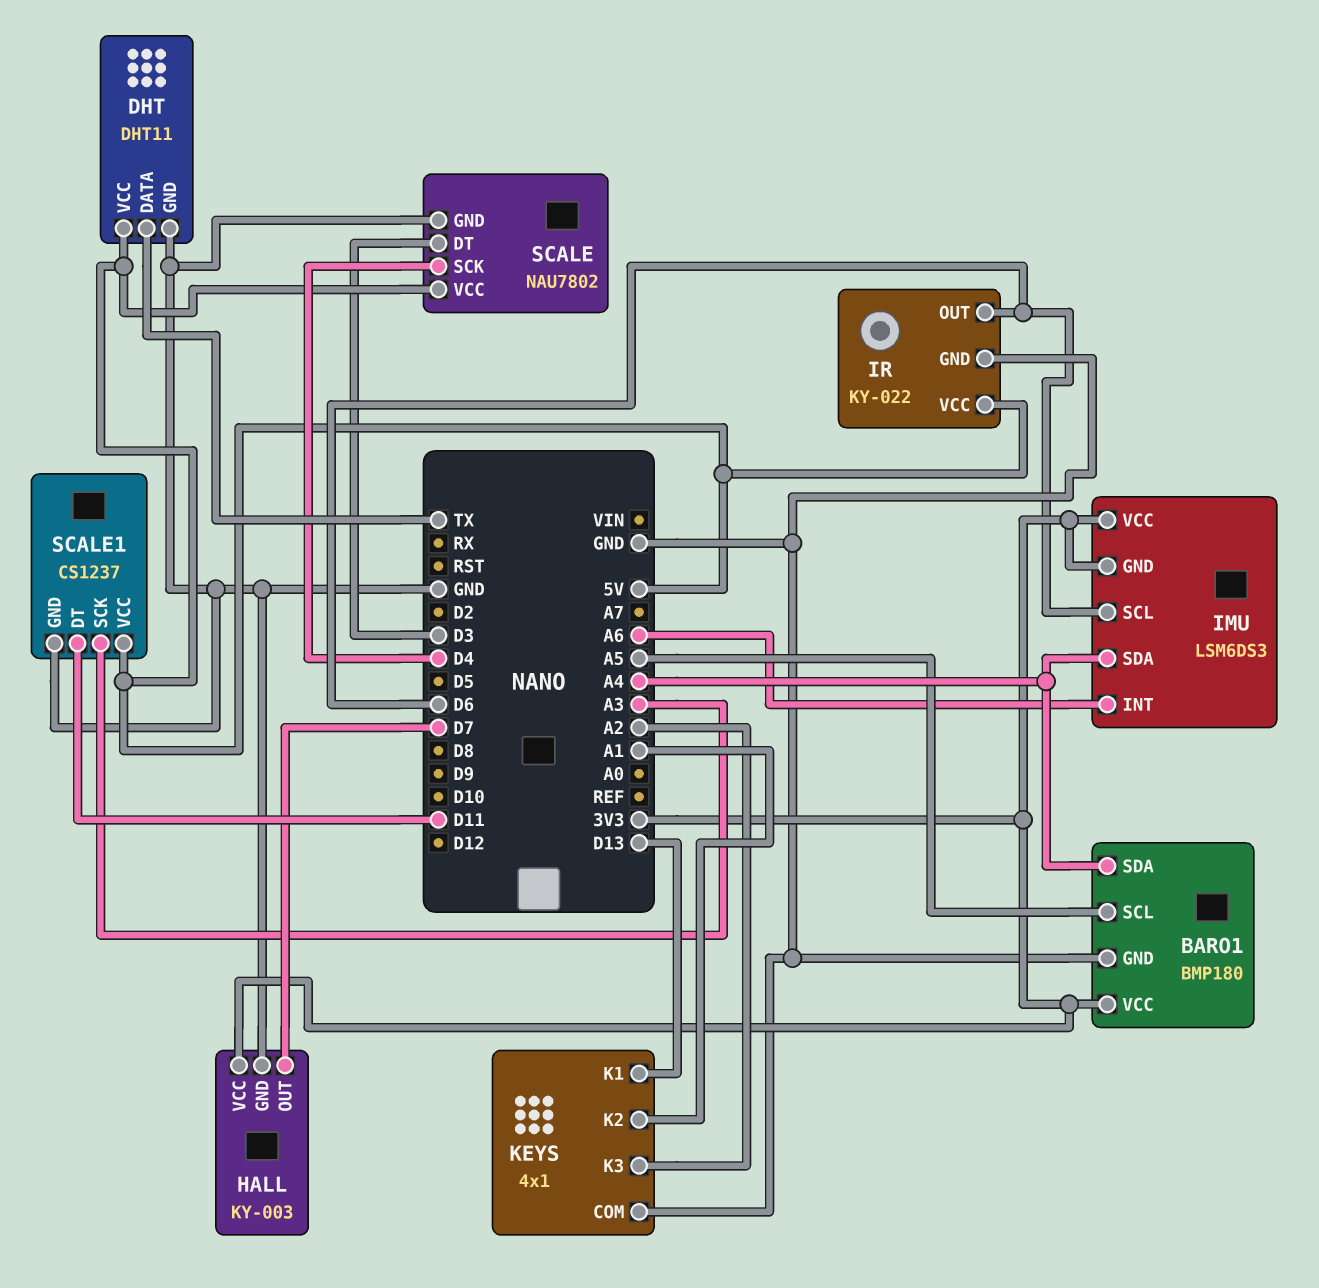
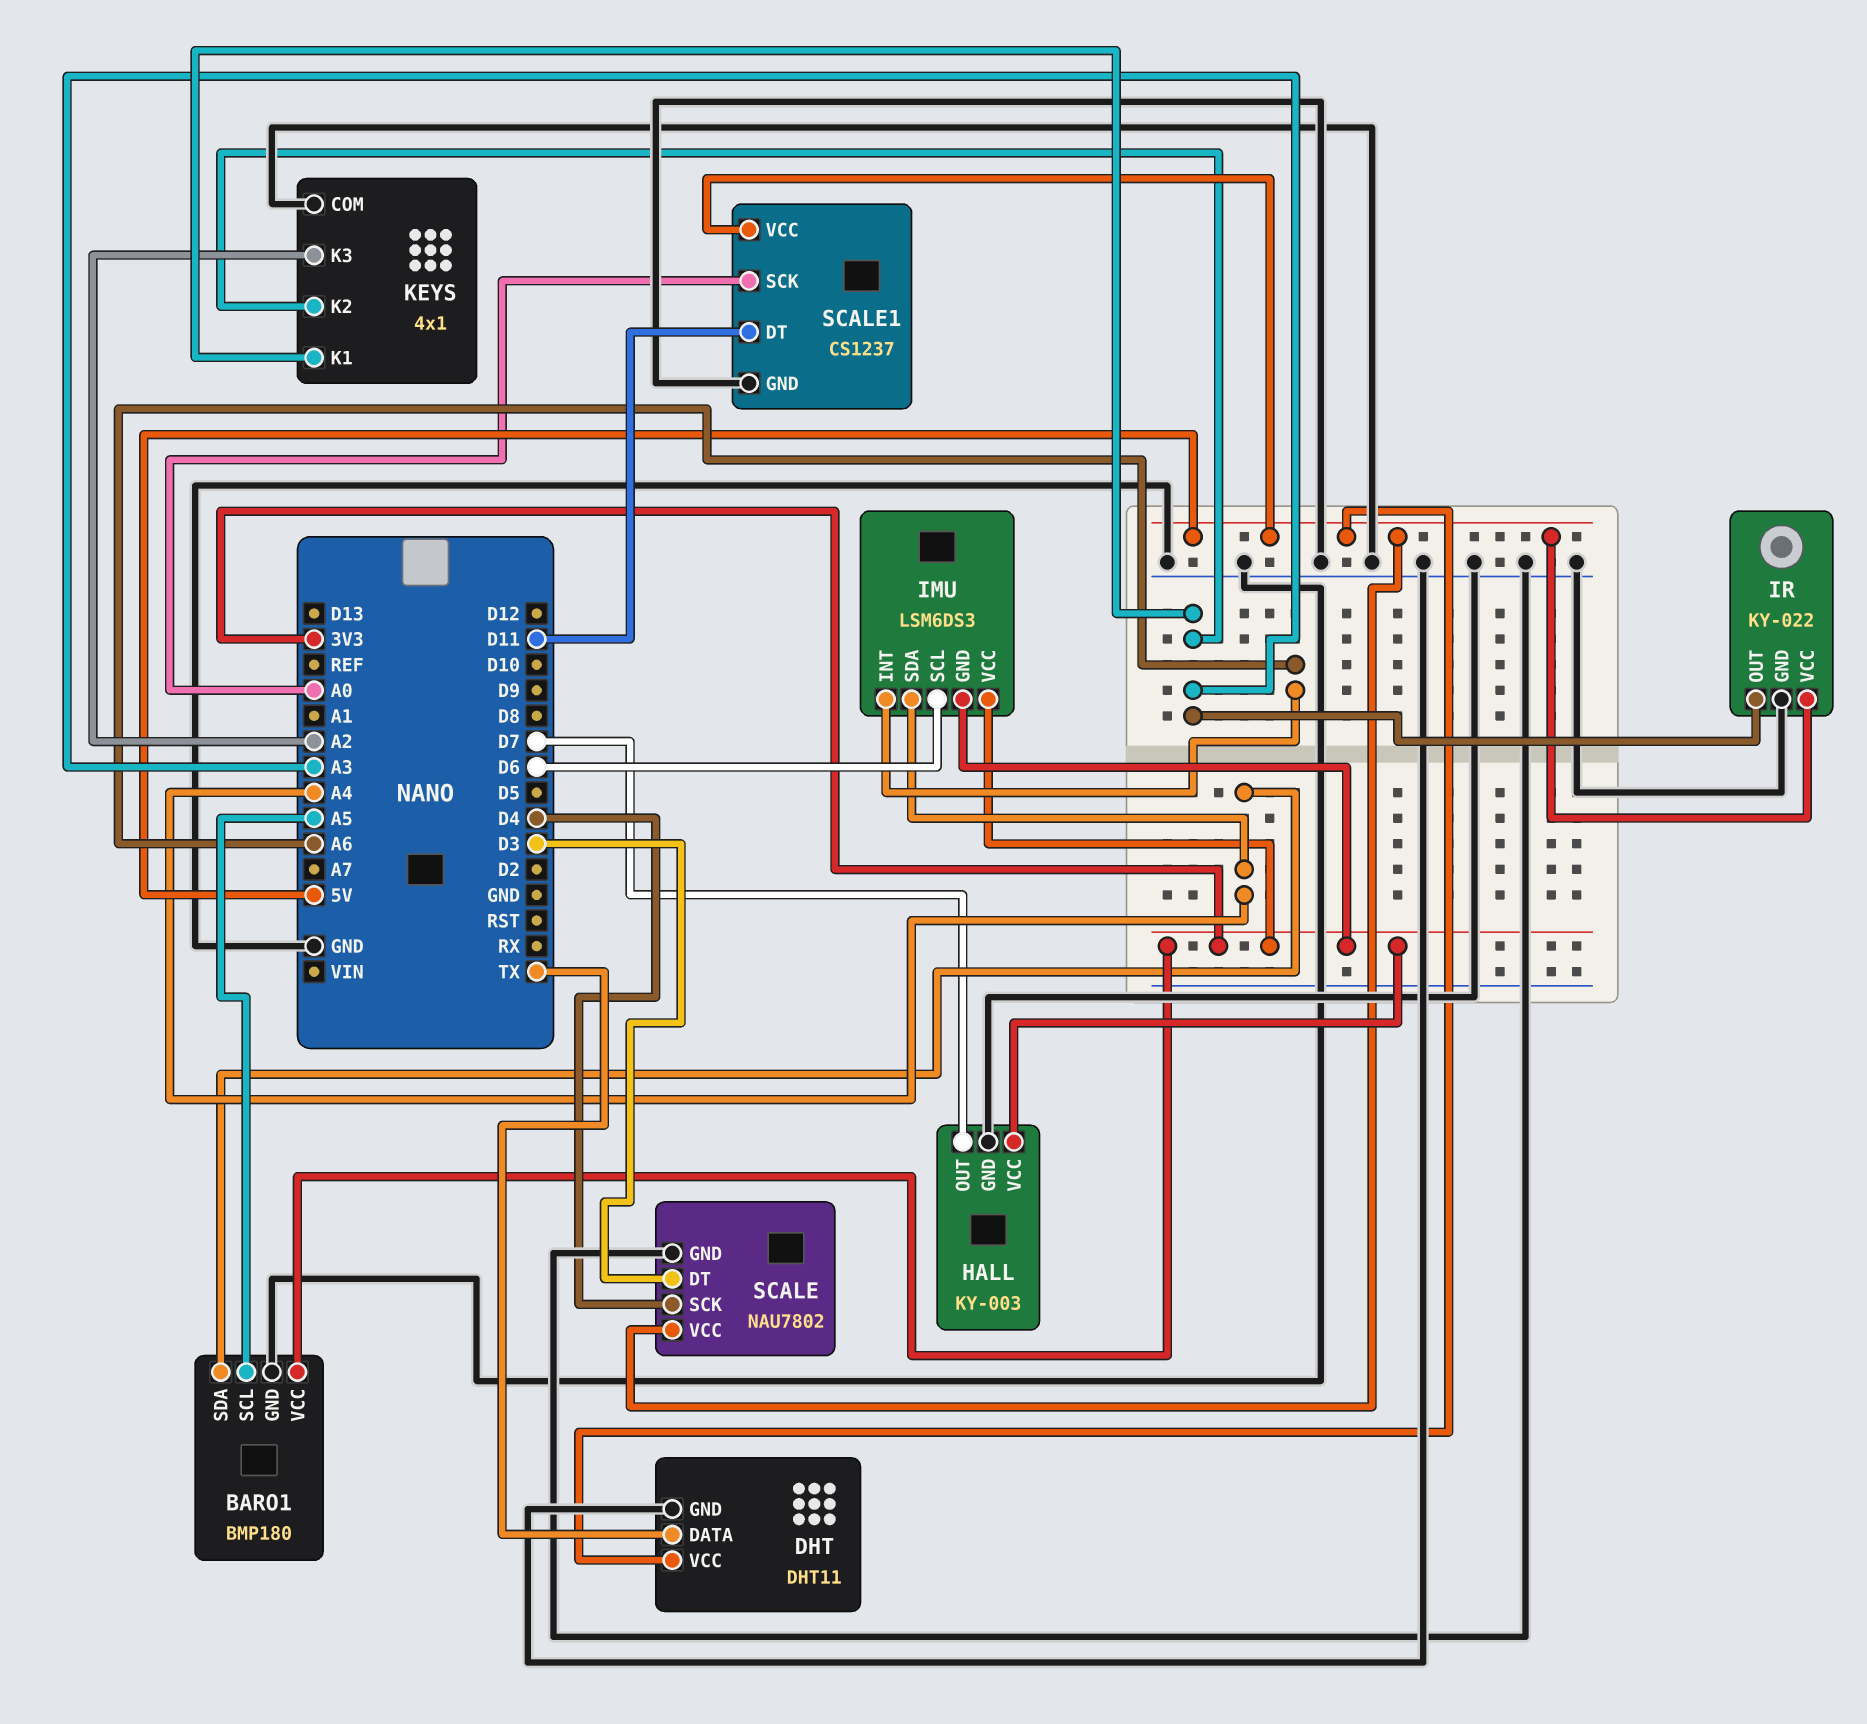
IR pin OUT: D6 -> A3
KEYS pin K1: D13 -> A3
KEYS pin K2: A1 -> A3
SCALE1 pin SCK: A3 -> A0

